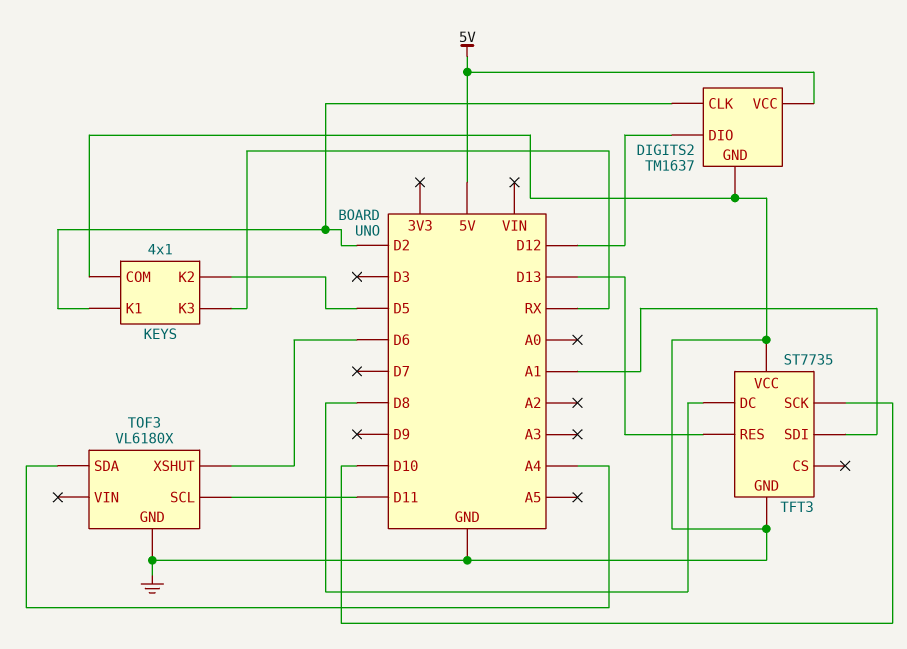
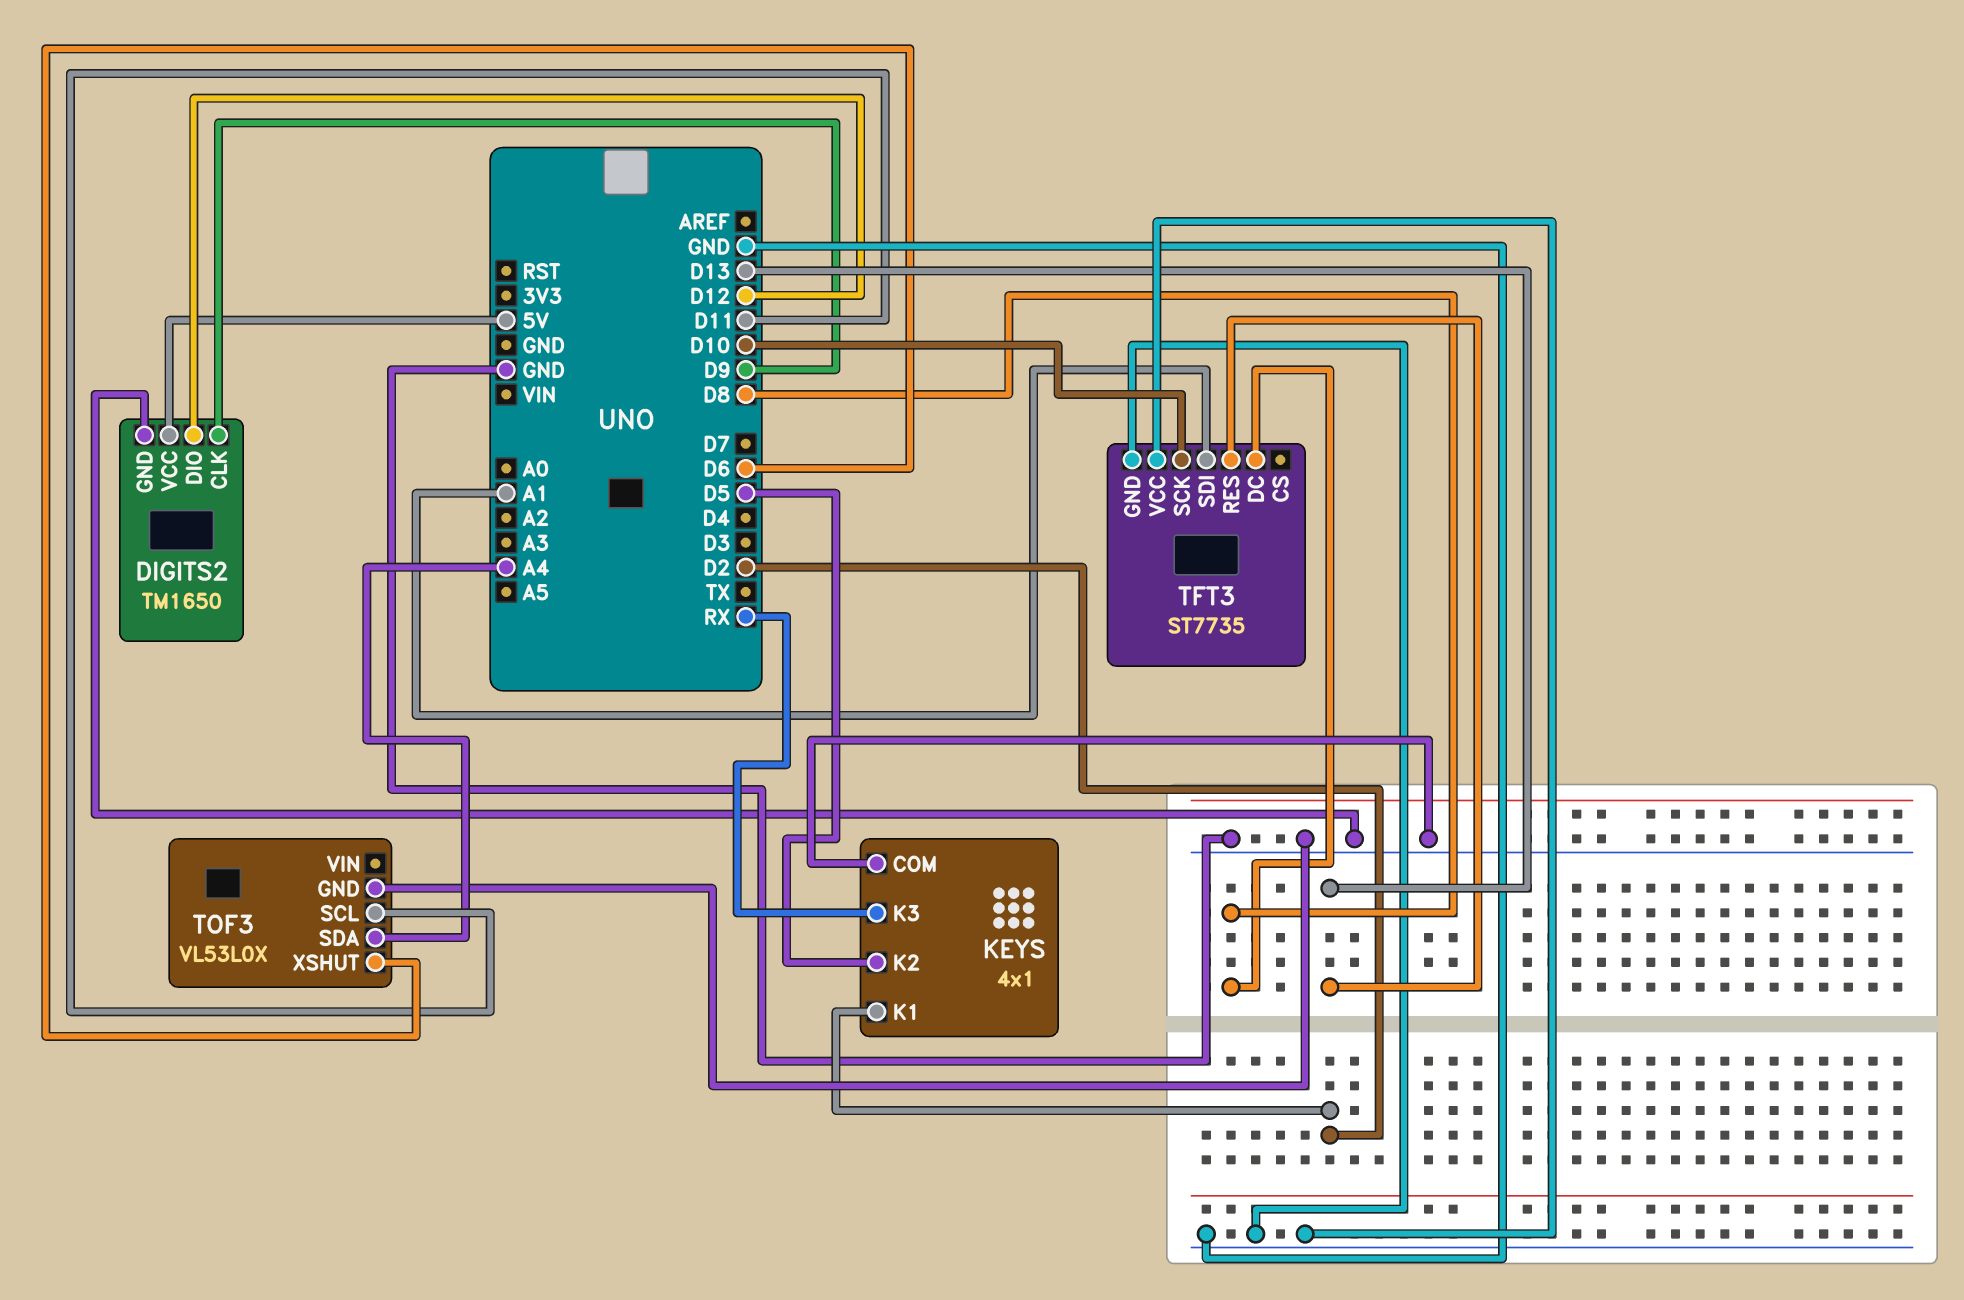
DIGITS2: TM1637 -> TM1650
DIGITS2 pin CLK: D2 -> D9
TOF3: VL6180X -> VL53L0X

